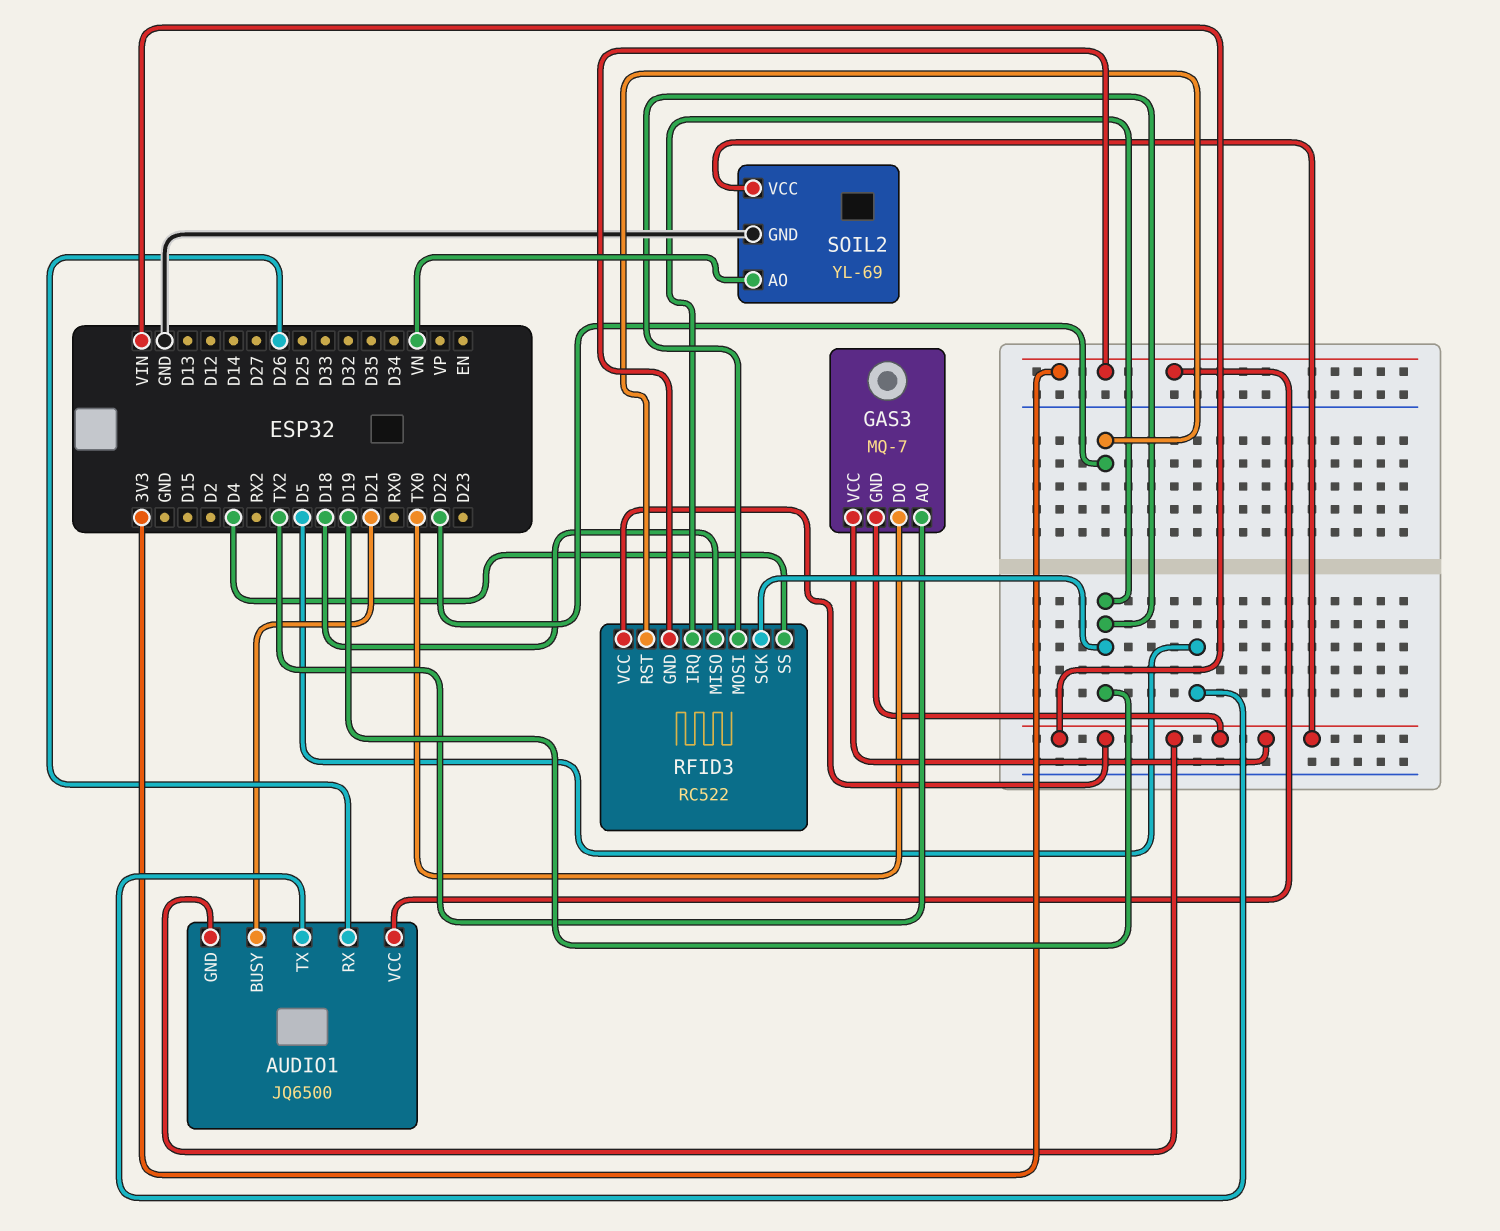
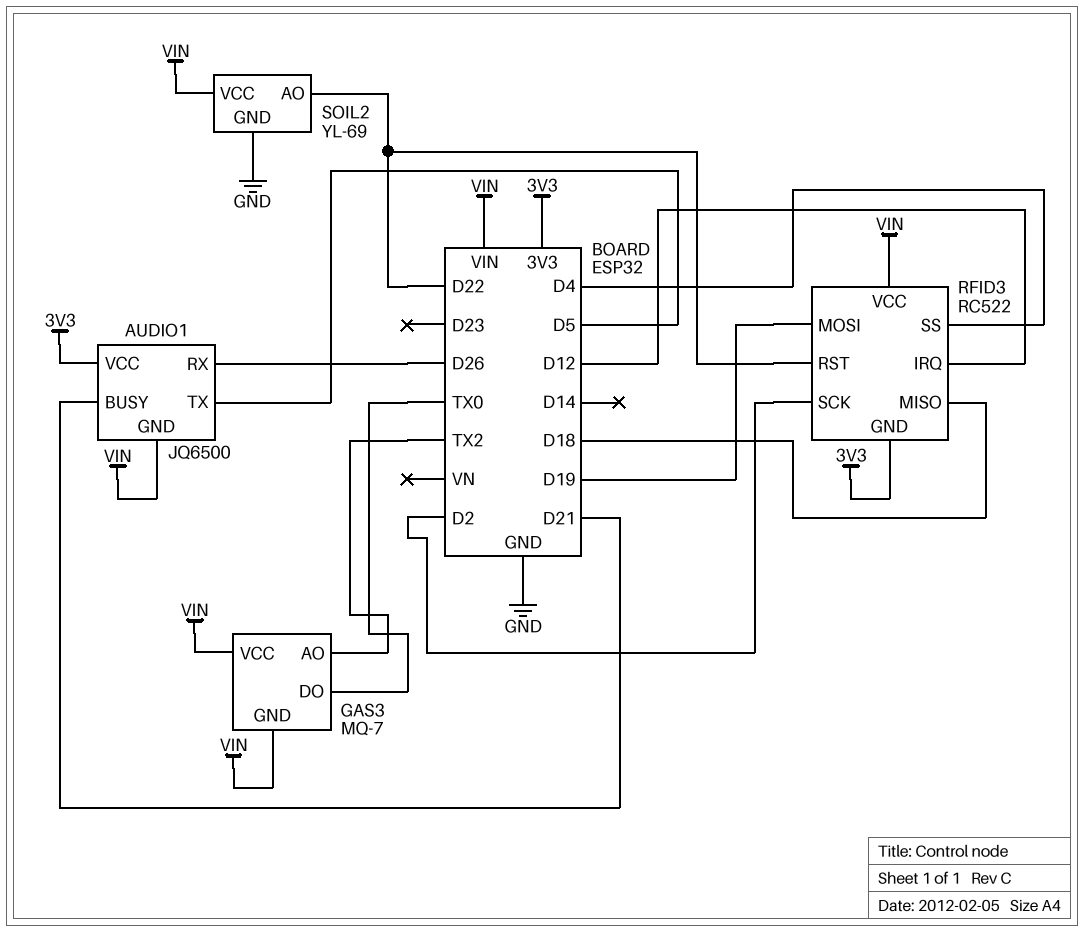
RFID3 pin IRQ: D19 -> D12
RFID3 pin SCK: D19 -> D2
SOIL2 pin AO: VN -> D22

